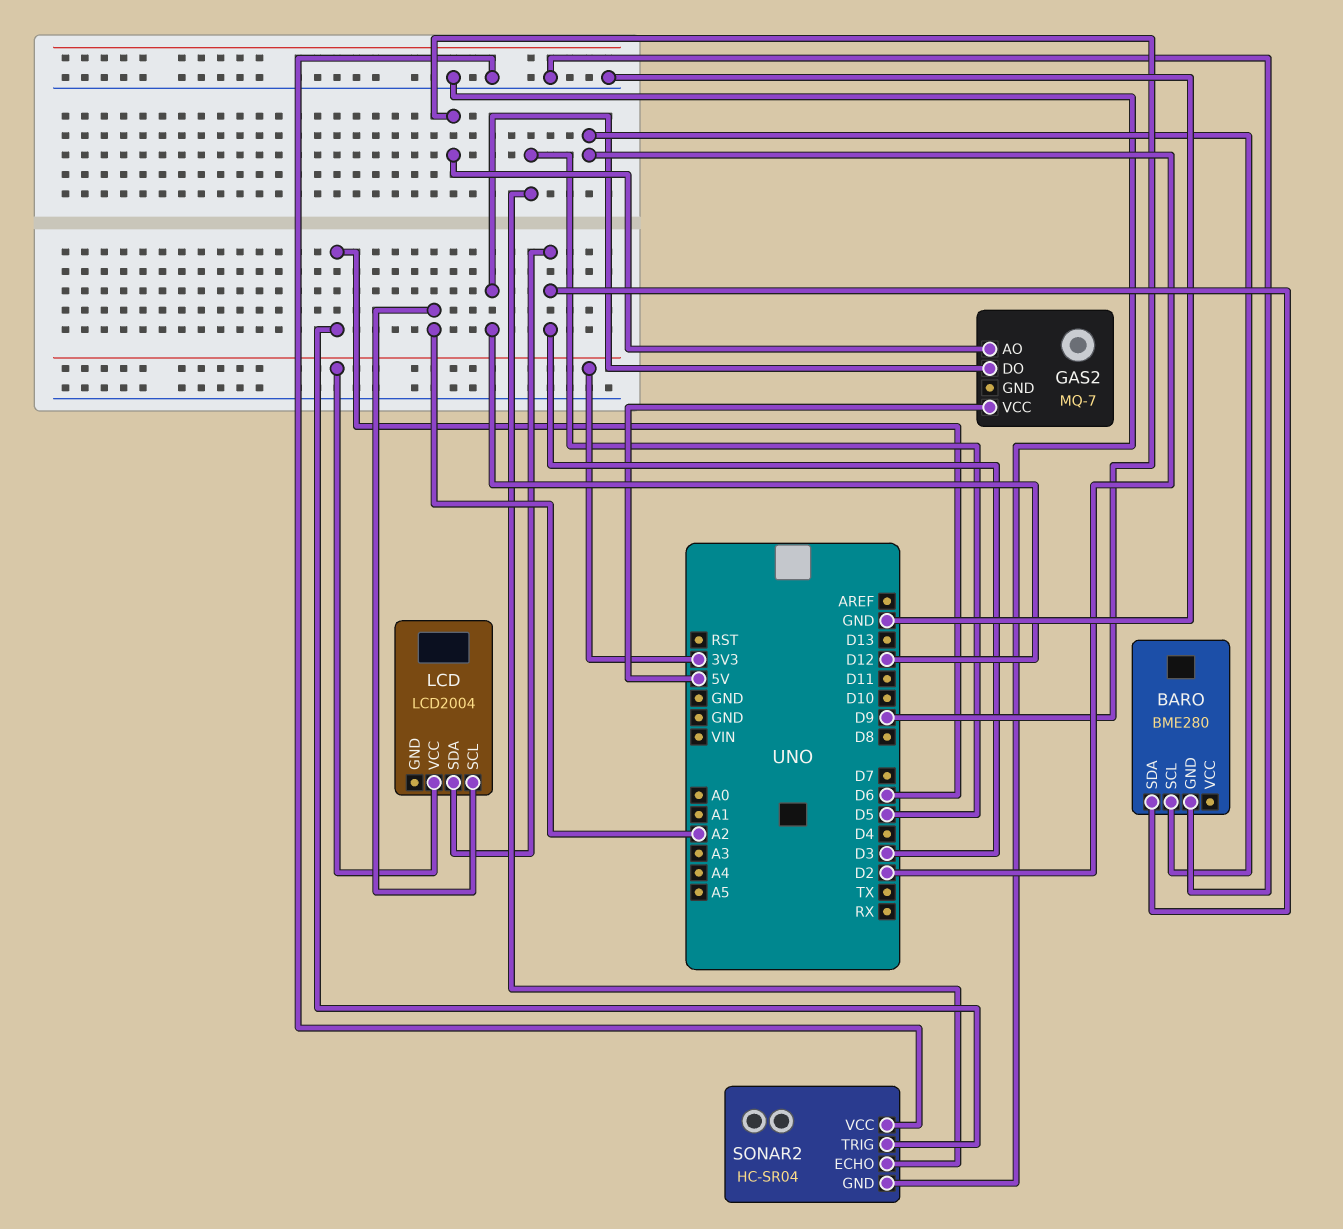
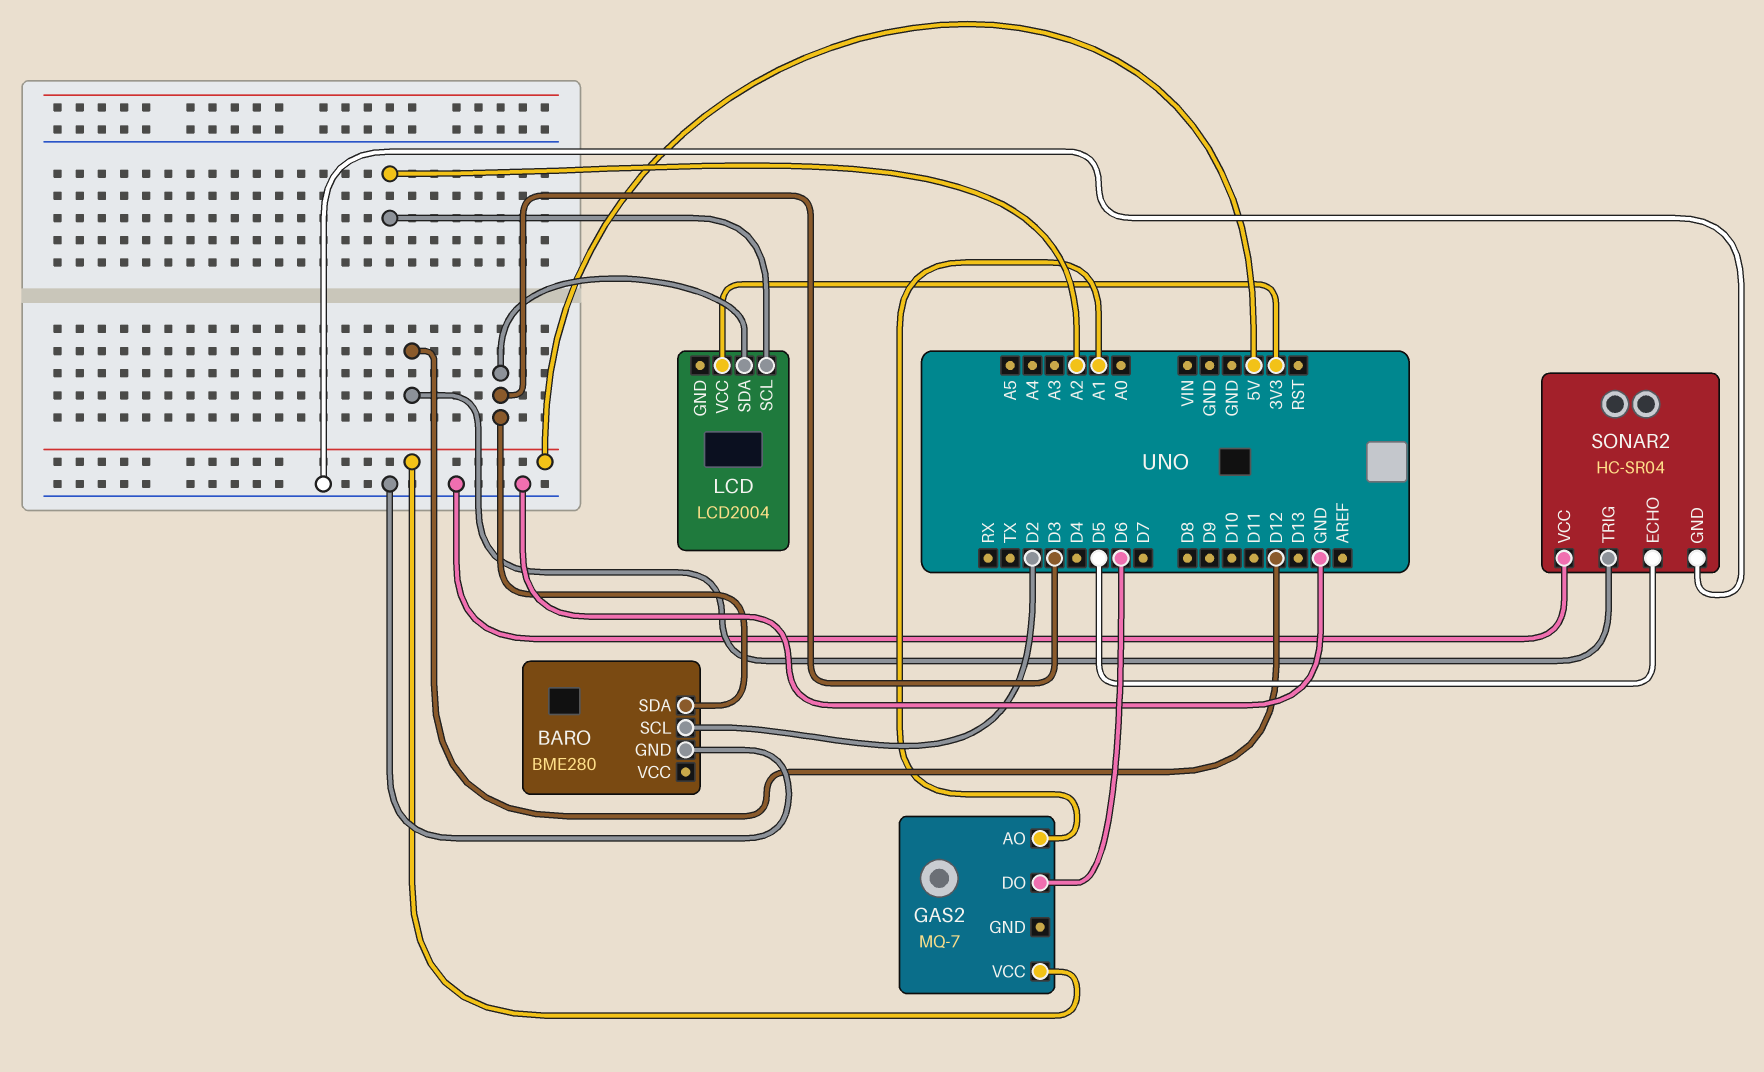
GAS2 pin AO: D9 -> A1
GAS2 pin DO: D12 -> D6
SONAR2 pin TRIG: D6 -> D12

